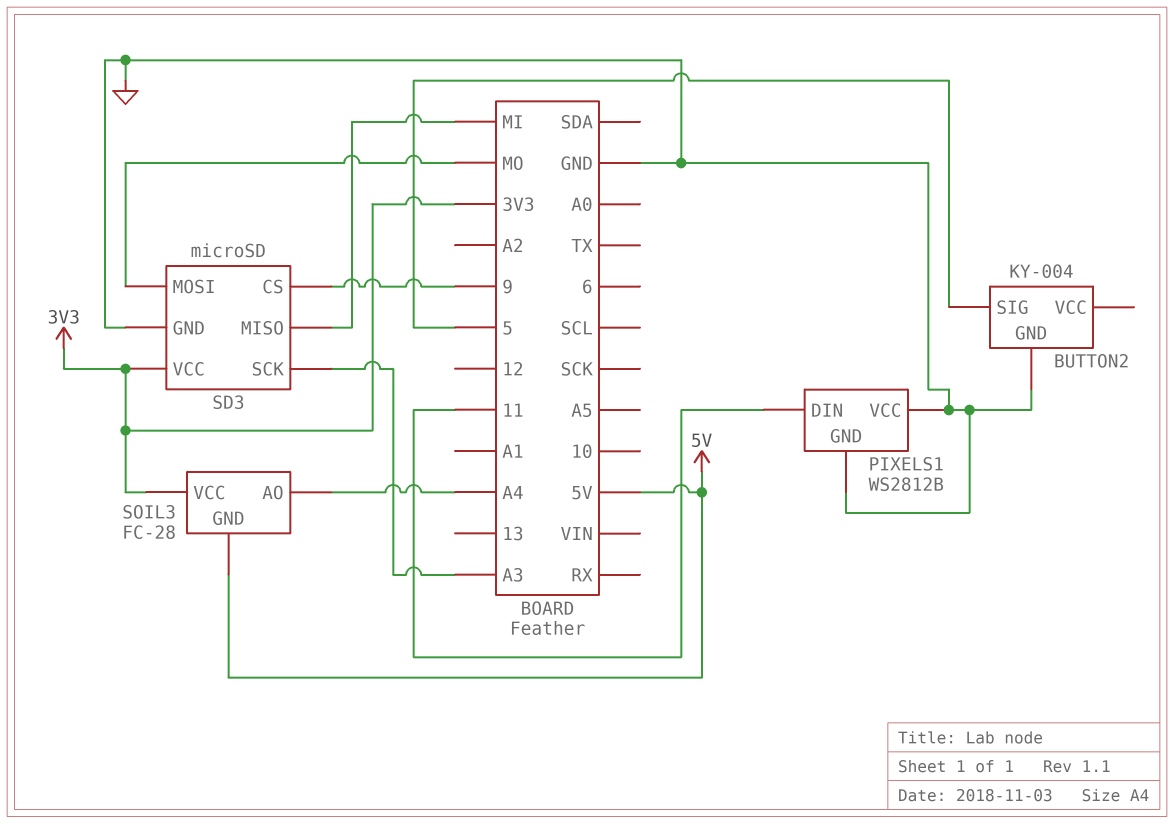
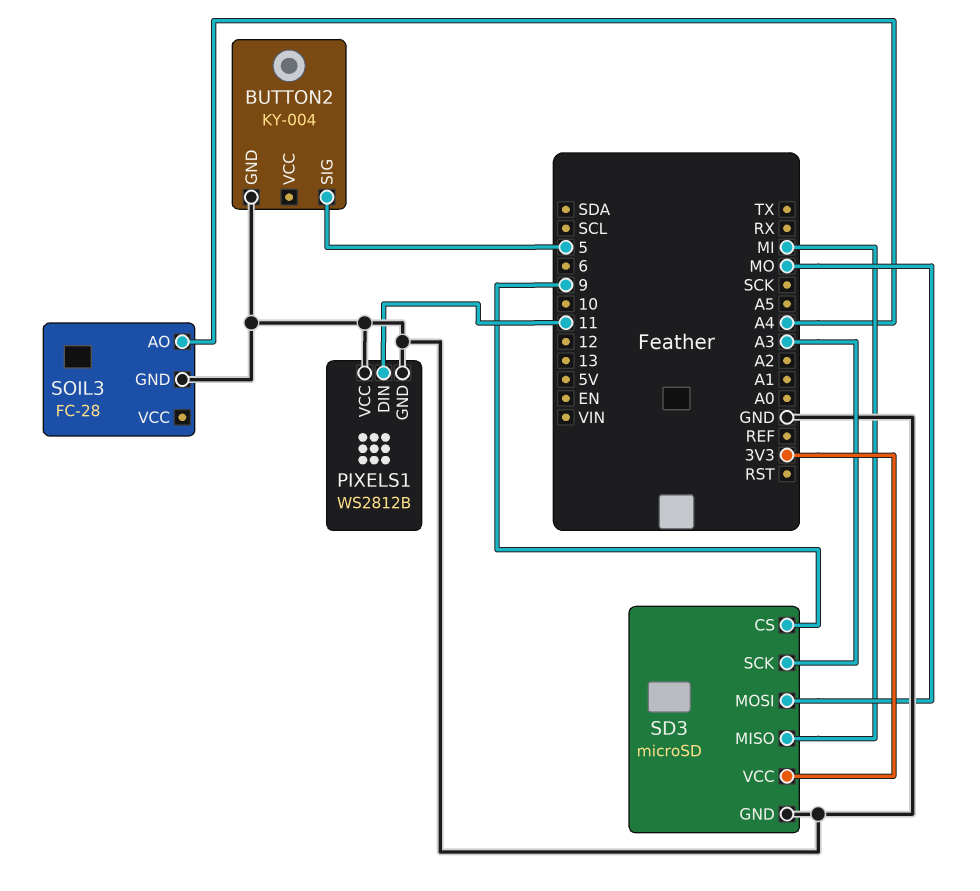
SOIL3 pin GND: 5V -> GND
SOIL3 pin VCC: 3V3 -> none

